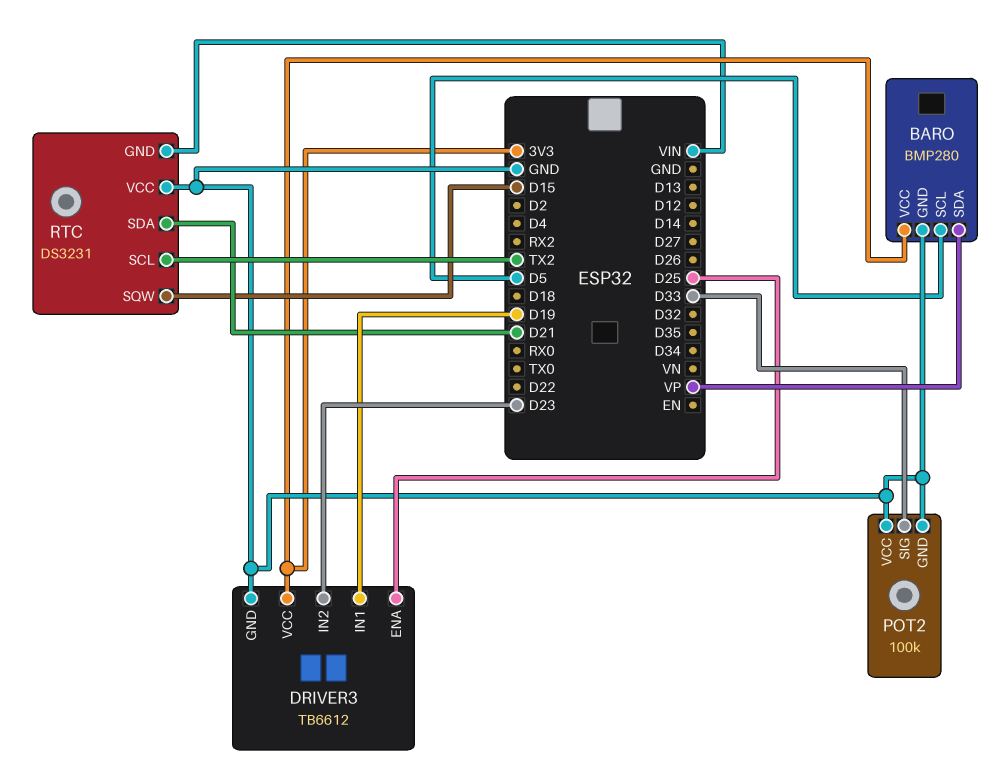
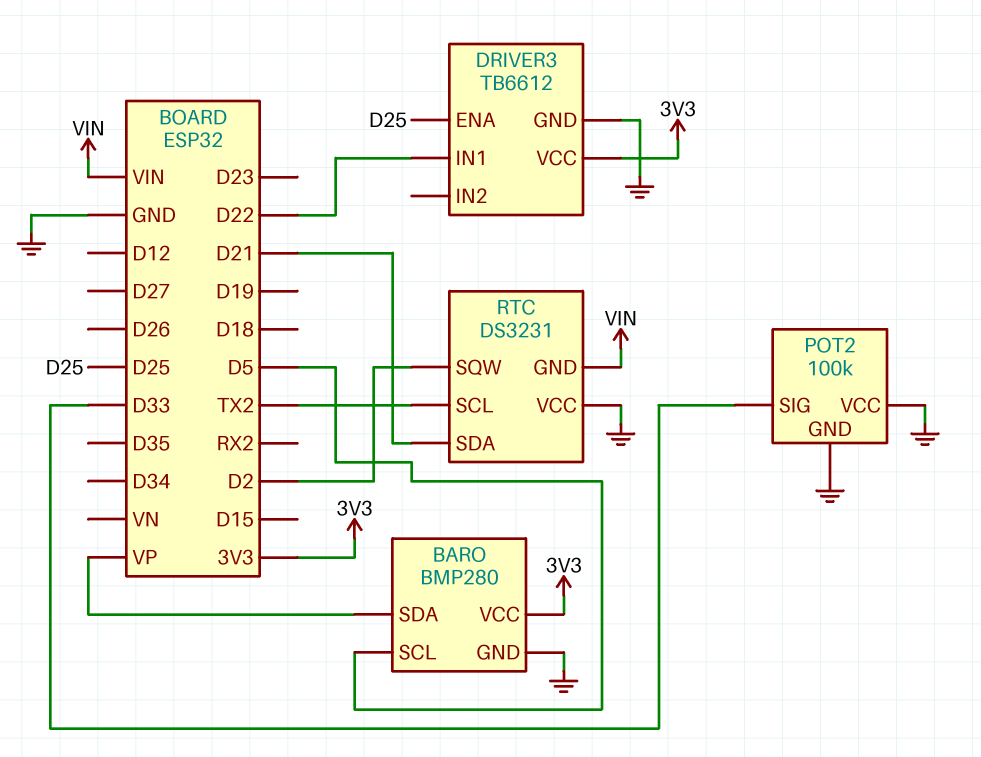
DRIVER3 pin IN1: D19 -> D22
DRIVER3 pin IN2: D23 -> none
RTC pin SQW: D15 -> D2

